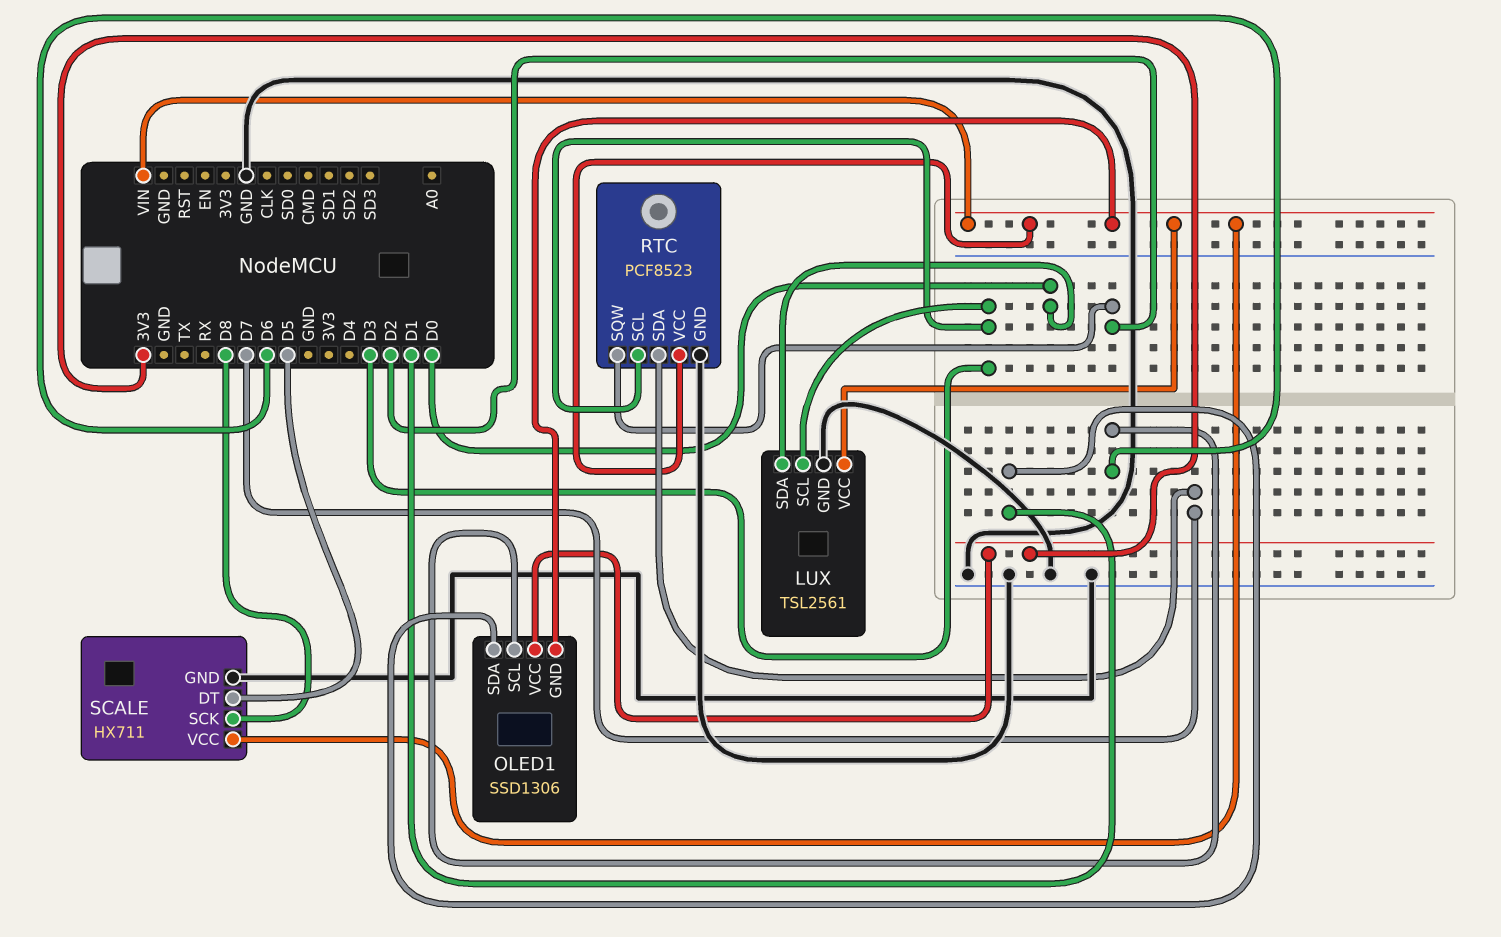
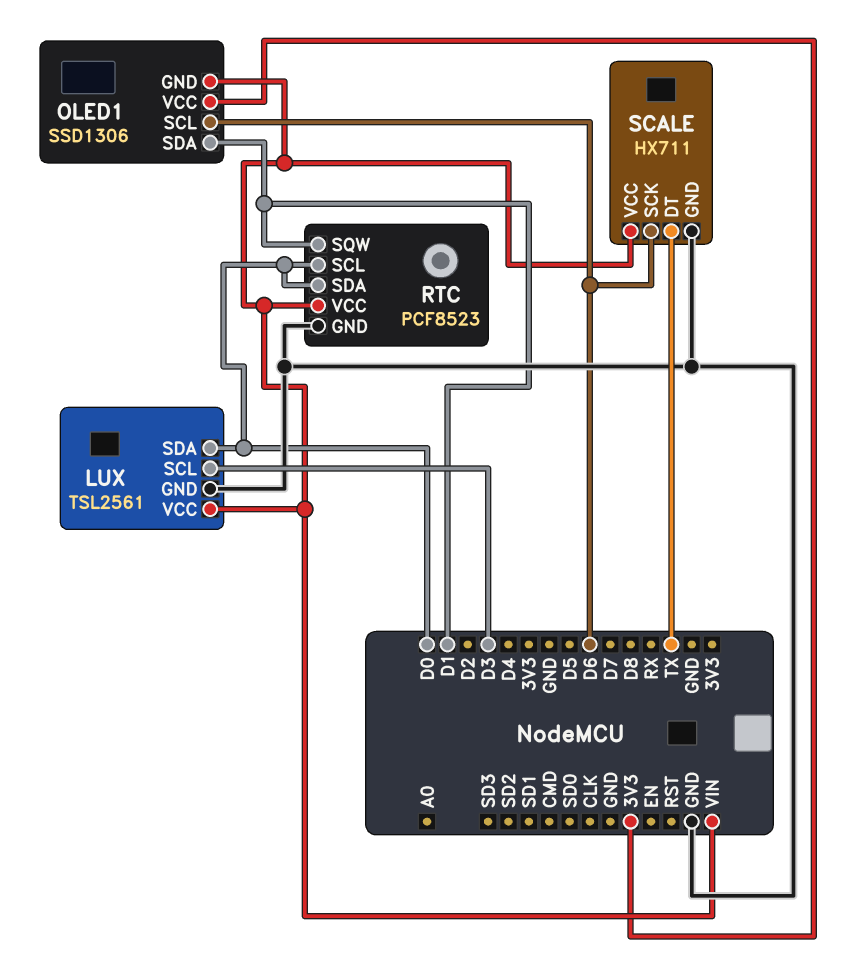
RTC pin SCL: D3 -> D0
RTC pin SDA: D7 -> D0
RTC pin SQW: D2 -> D1
SCALE pin DT: D5 -> TX
SCALE pin SCK: D8 -> D6

